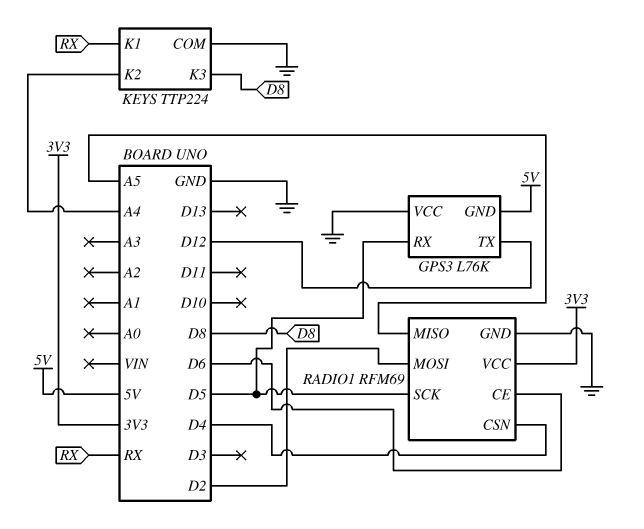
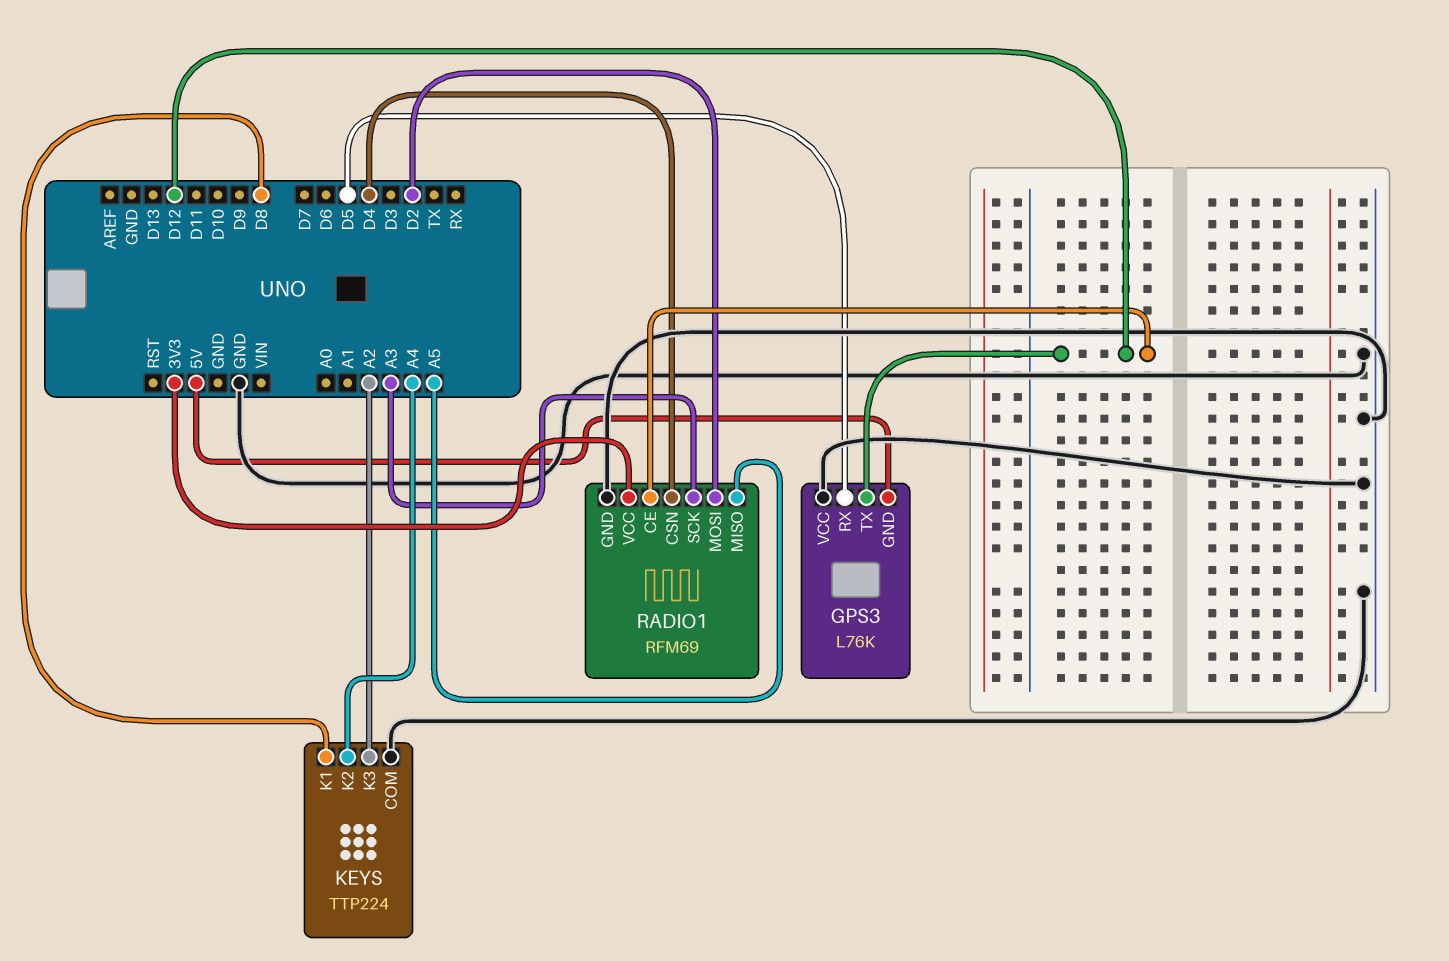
KEYS pin K1: RX -> D8
KEYS pin K3: D8 -> A2
RADIO1 pin CE: D6 -> D12
RADIO1 pin SCK: D5 -> A3

